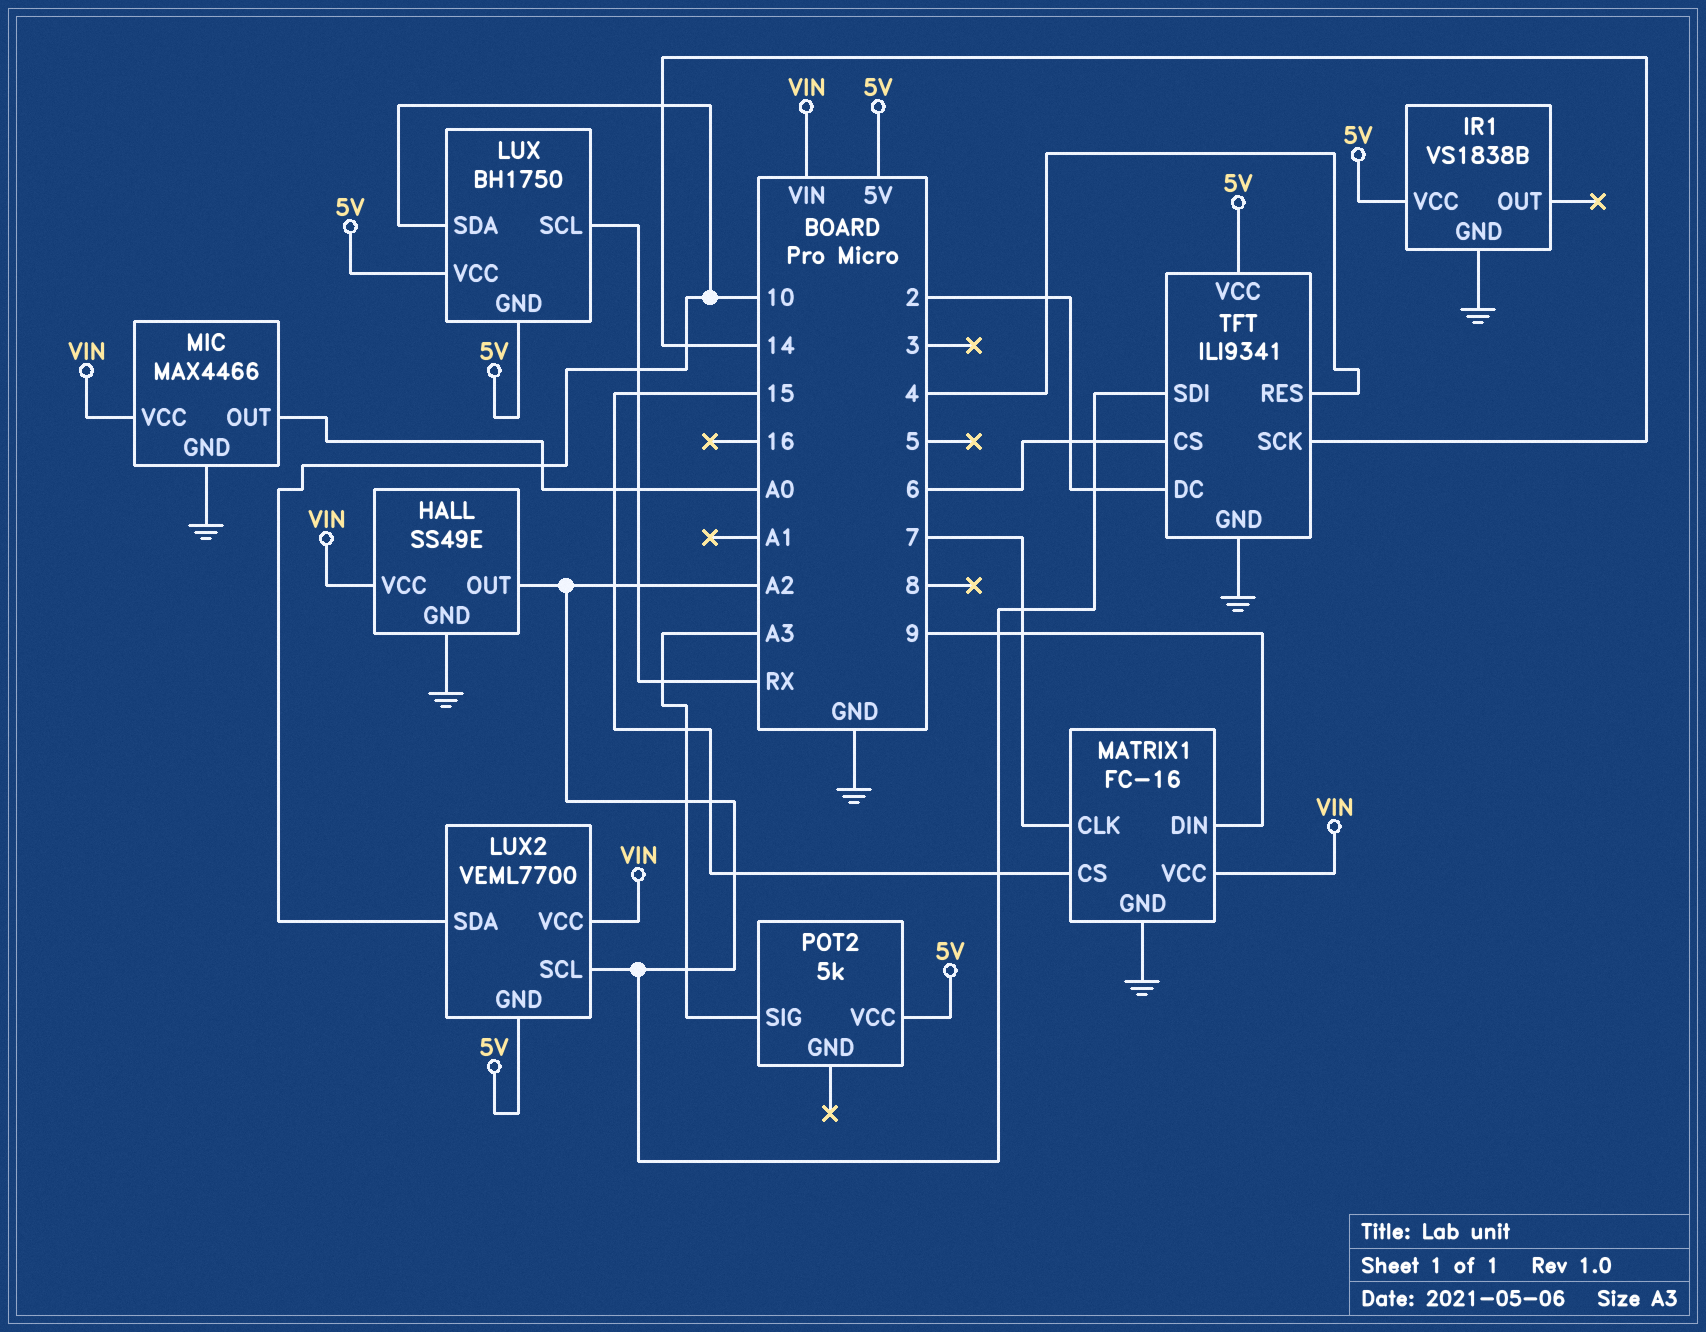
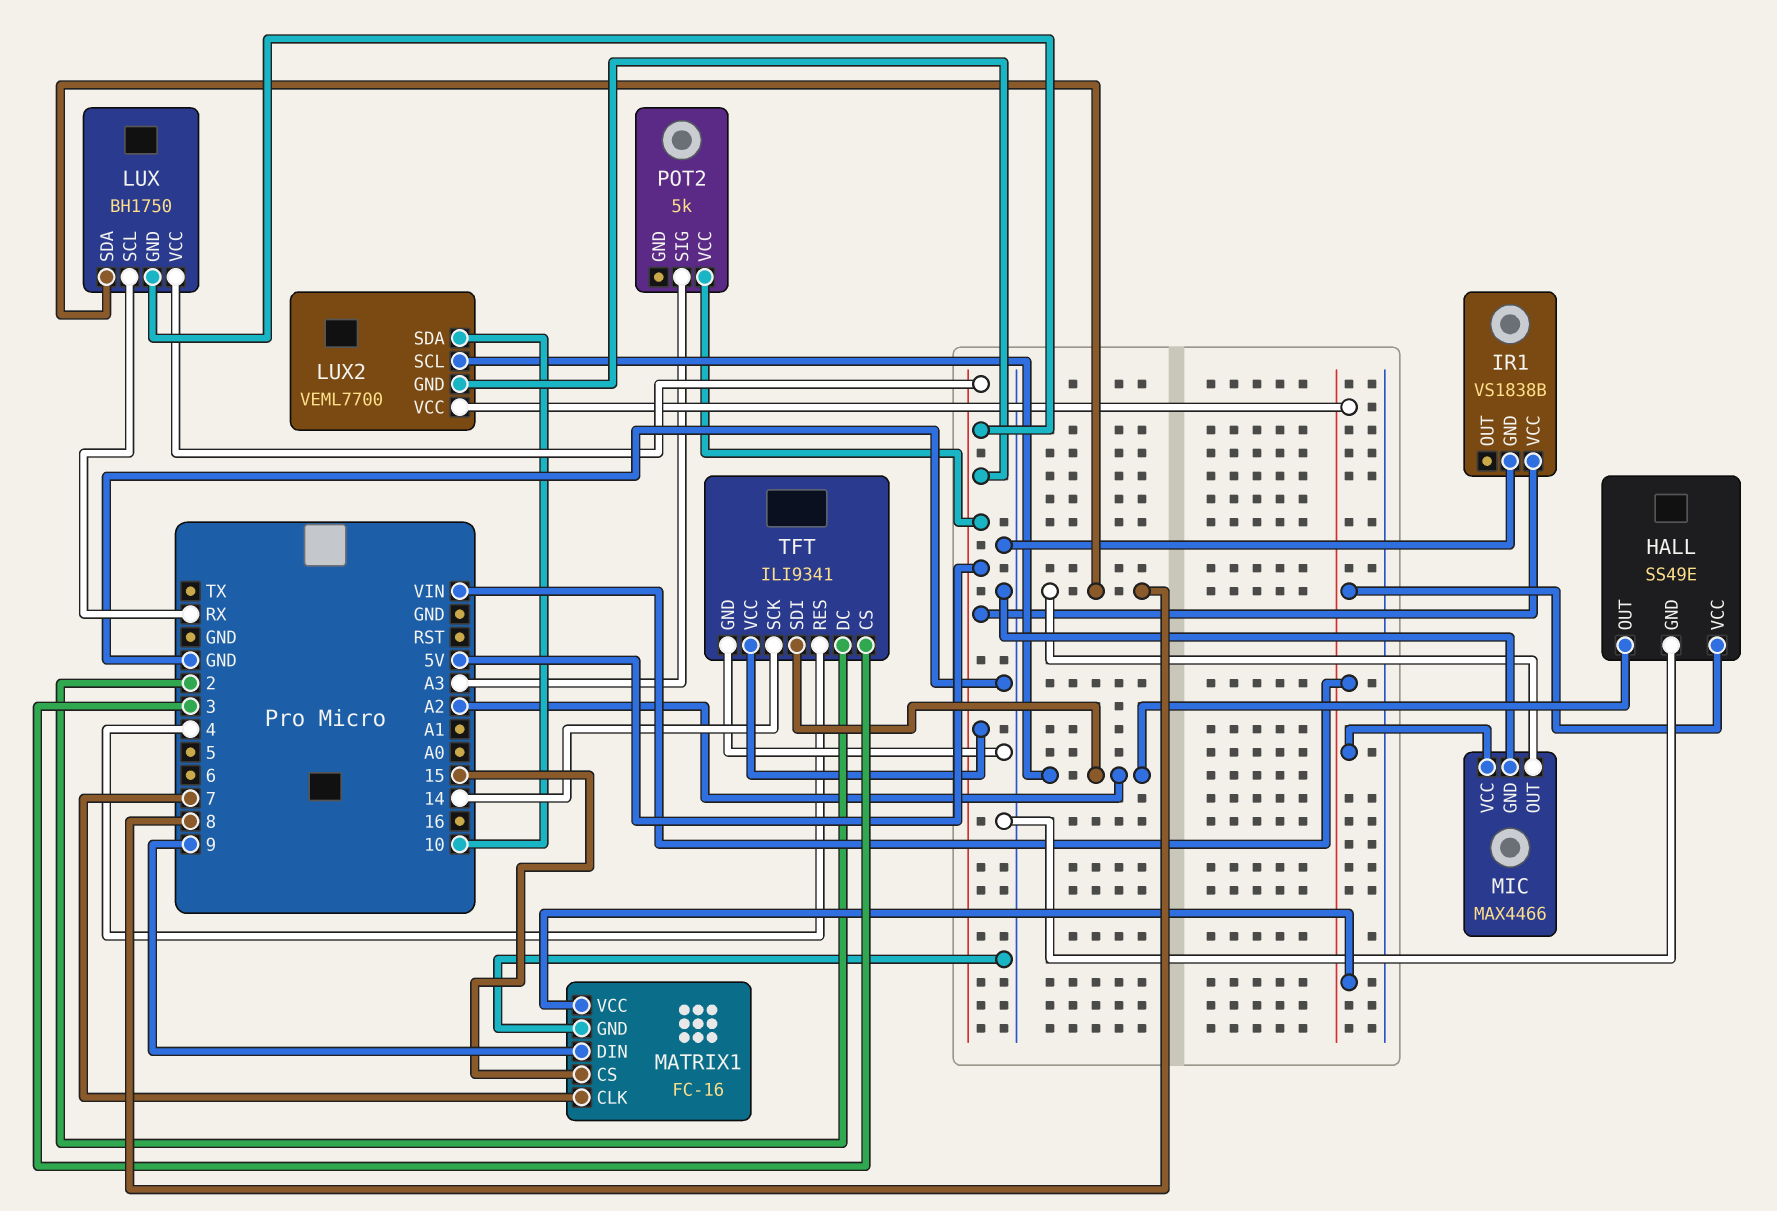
LUX pin SDA: 10 -> 8
MIC pin OUT: A0 -> 8
TFT pin CS: 6 -> 3

